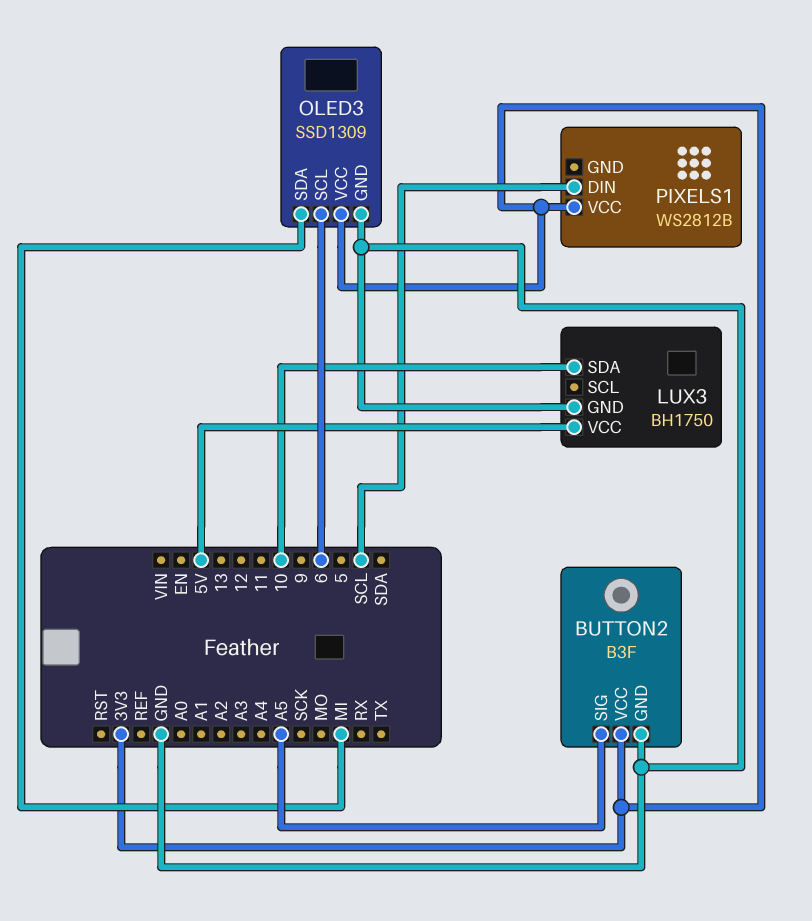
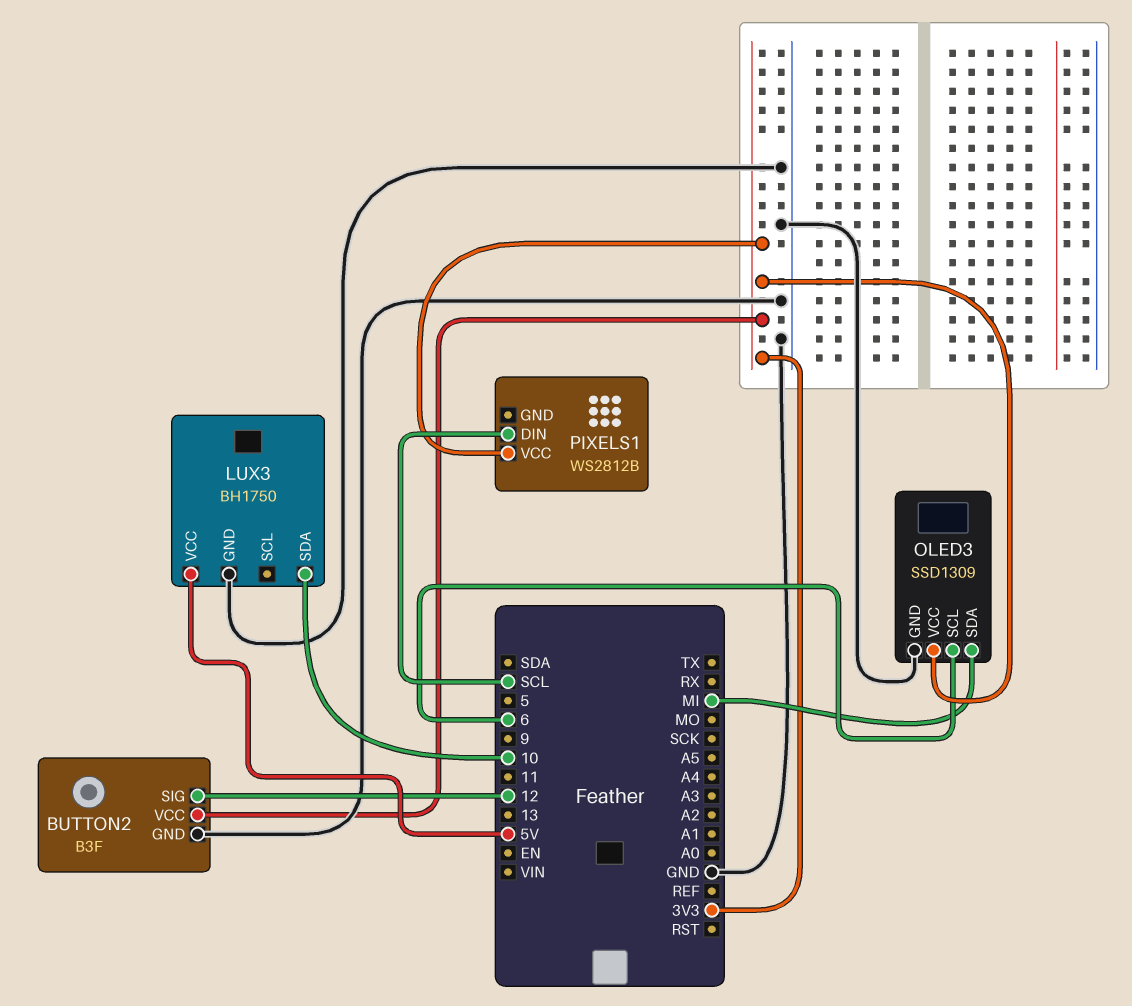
BUTTON2 pin SIG: A5 -> 12

